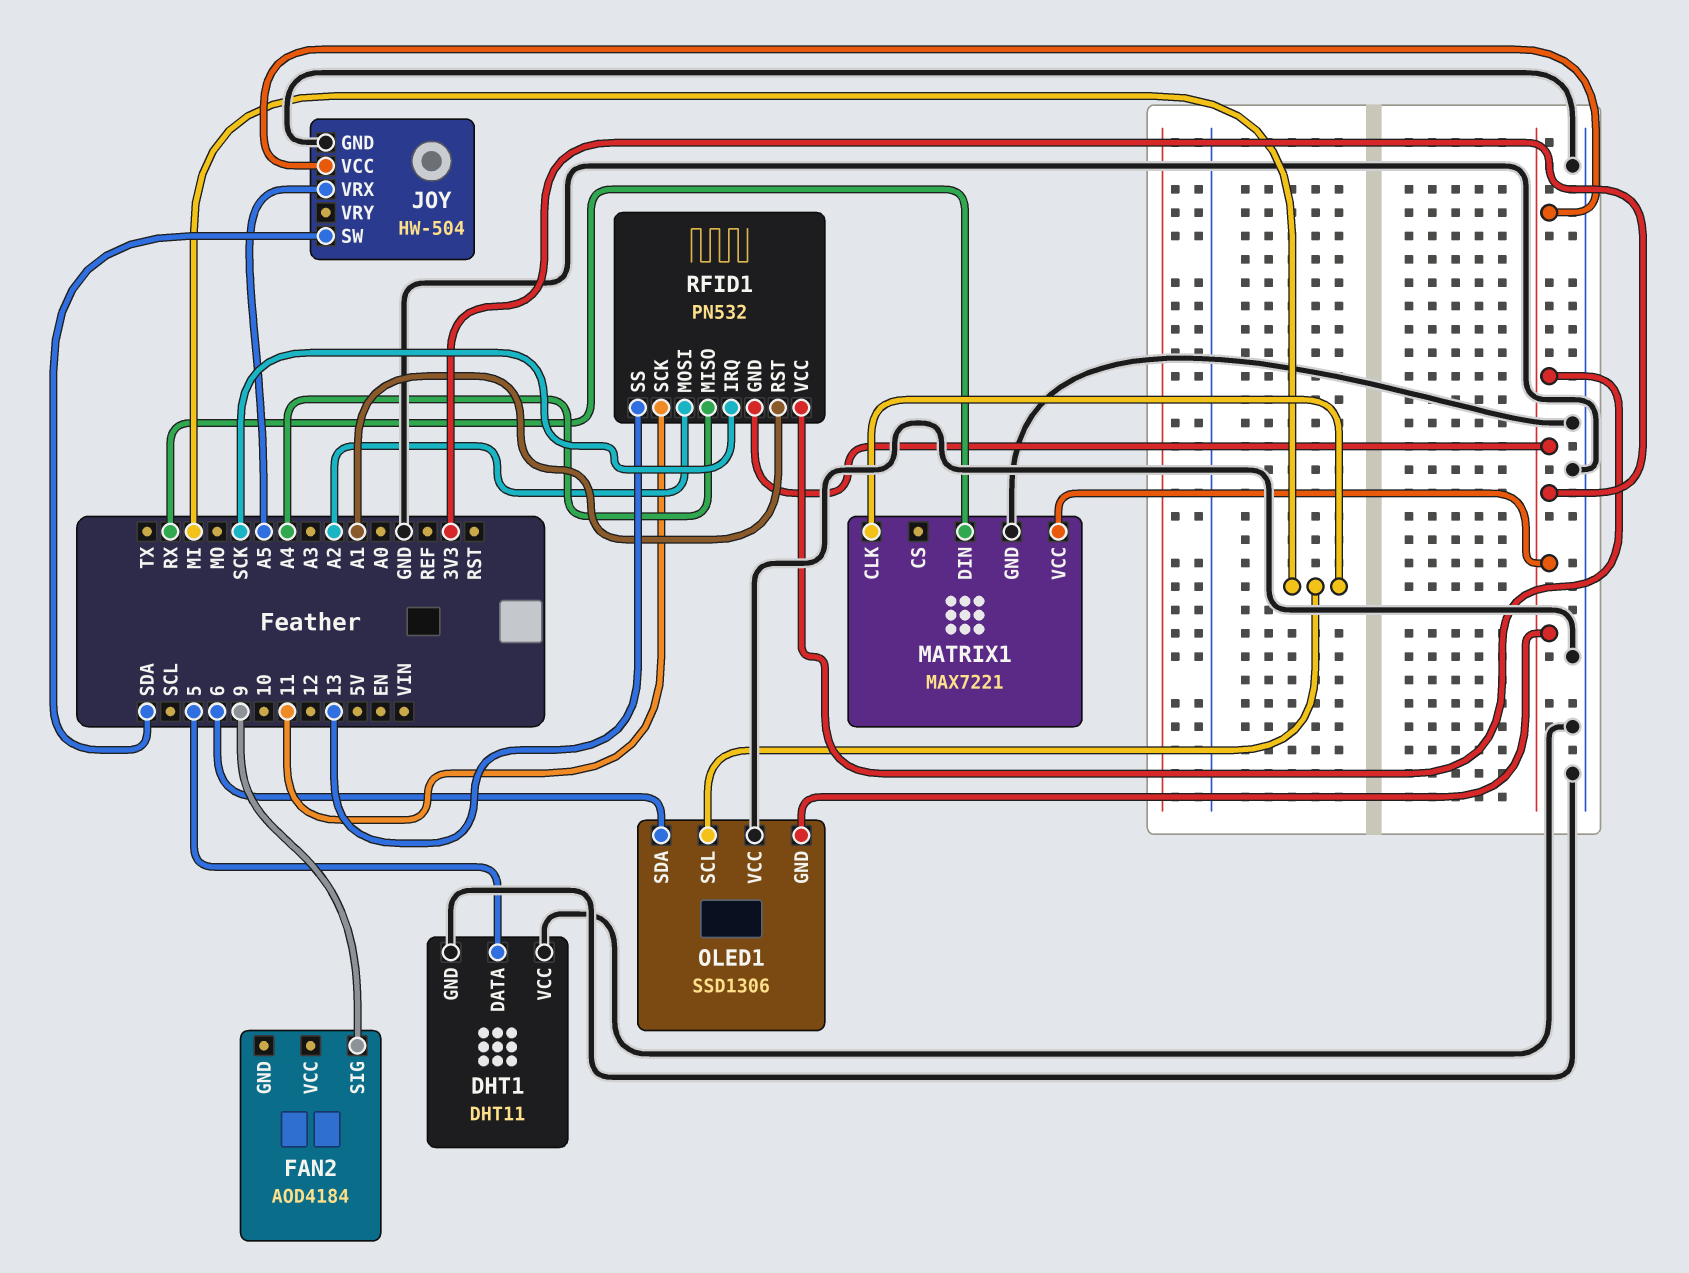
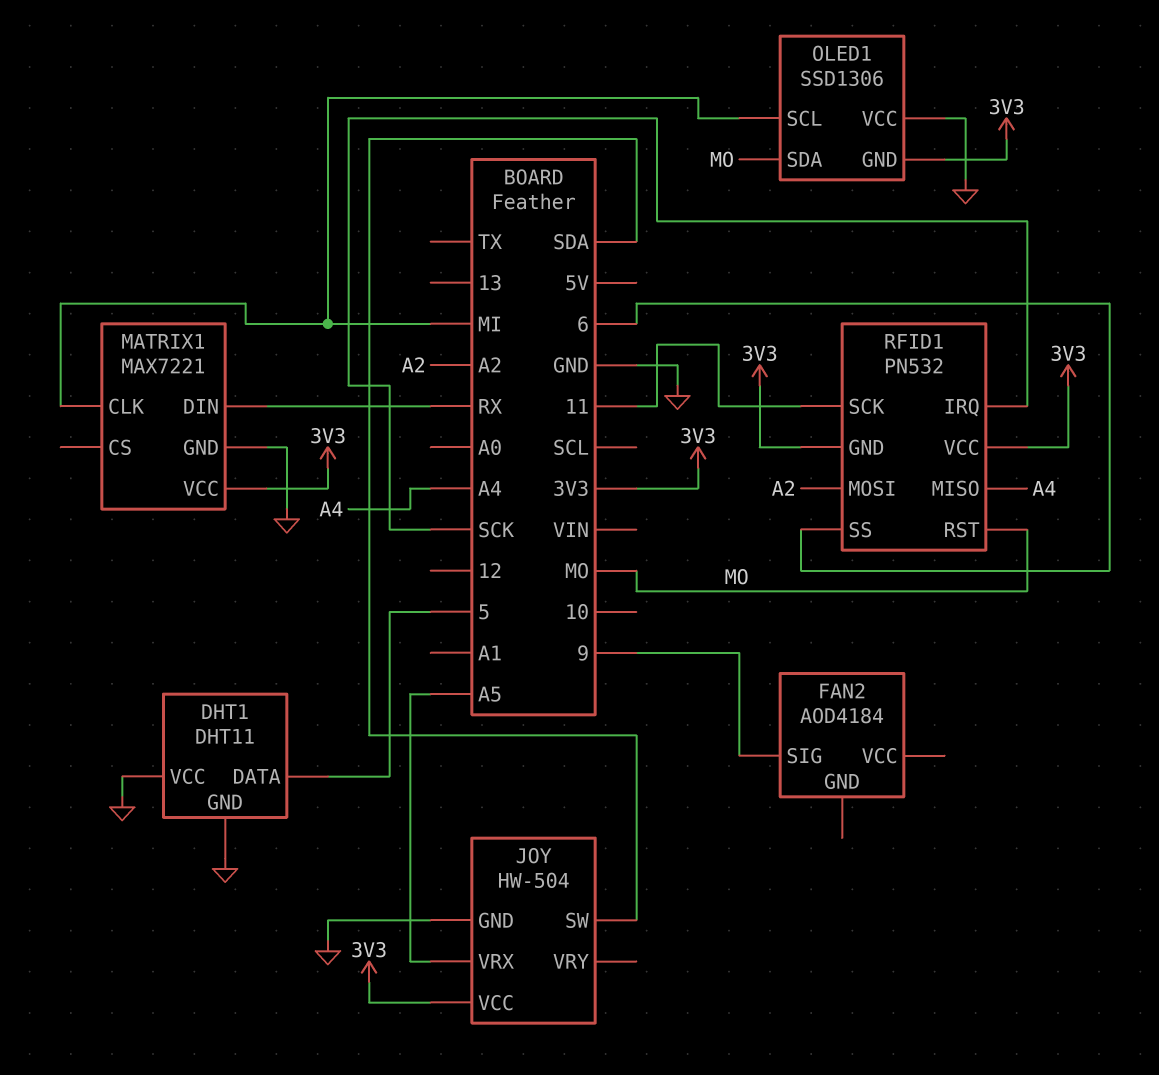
OLED1 pin SDA: 6 -> MO
RFID1 pin RST: A1 -> MO
RFID1 pin SS: 13 -> 6

